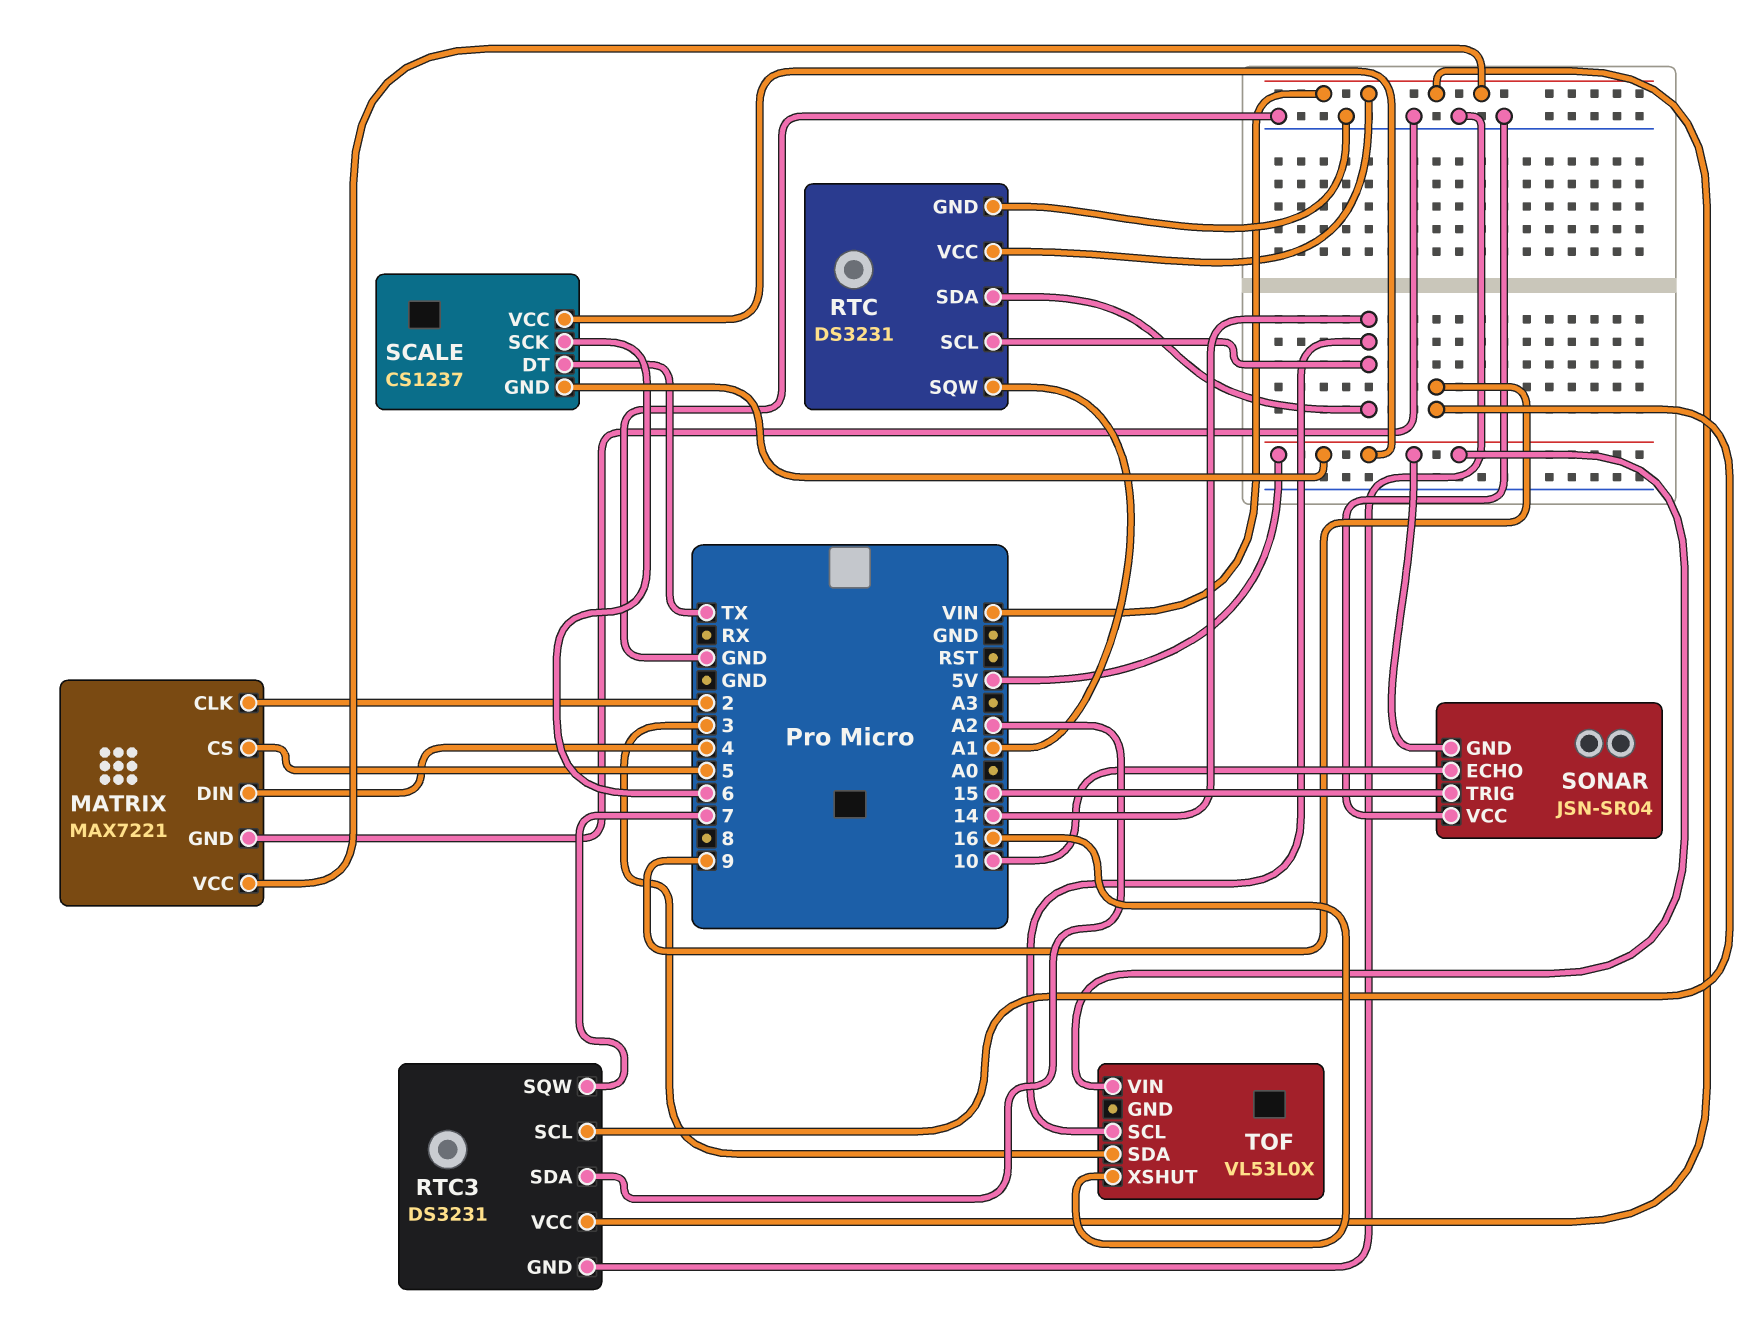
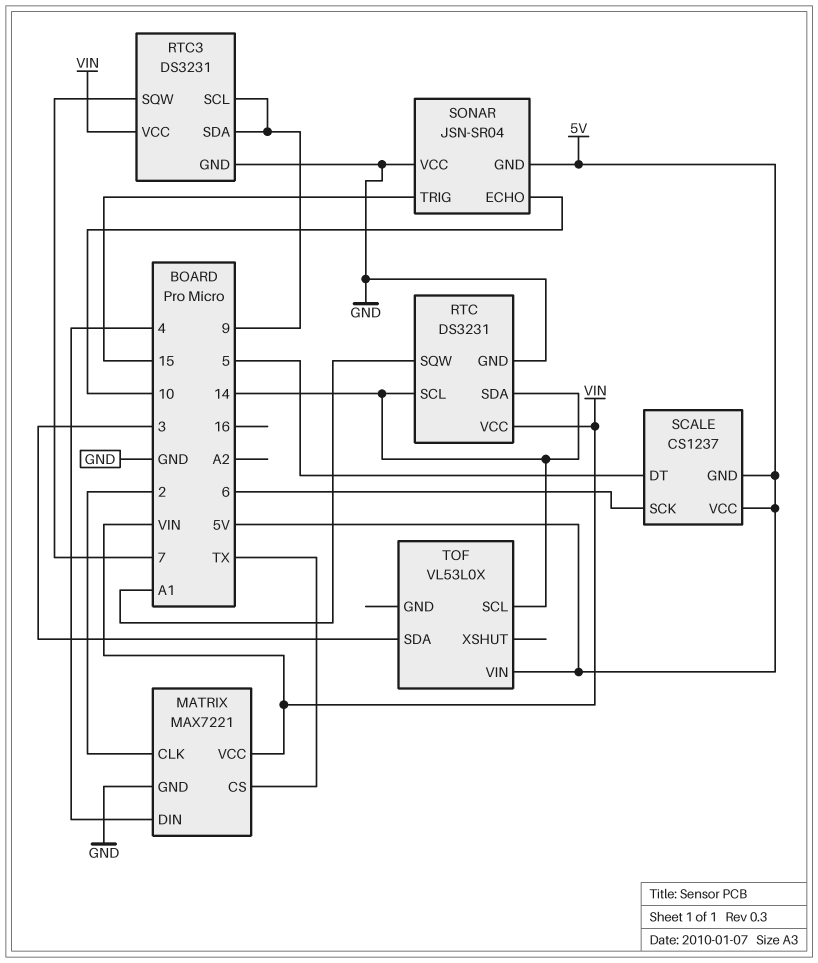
MATRIX pin CS: 5 -> TX
RTC3 pin SDA: A2 -> 9
SCALE pin DT: TX -> 5
TOF pin XSHUT: 16 -> none

